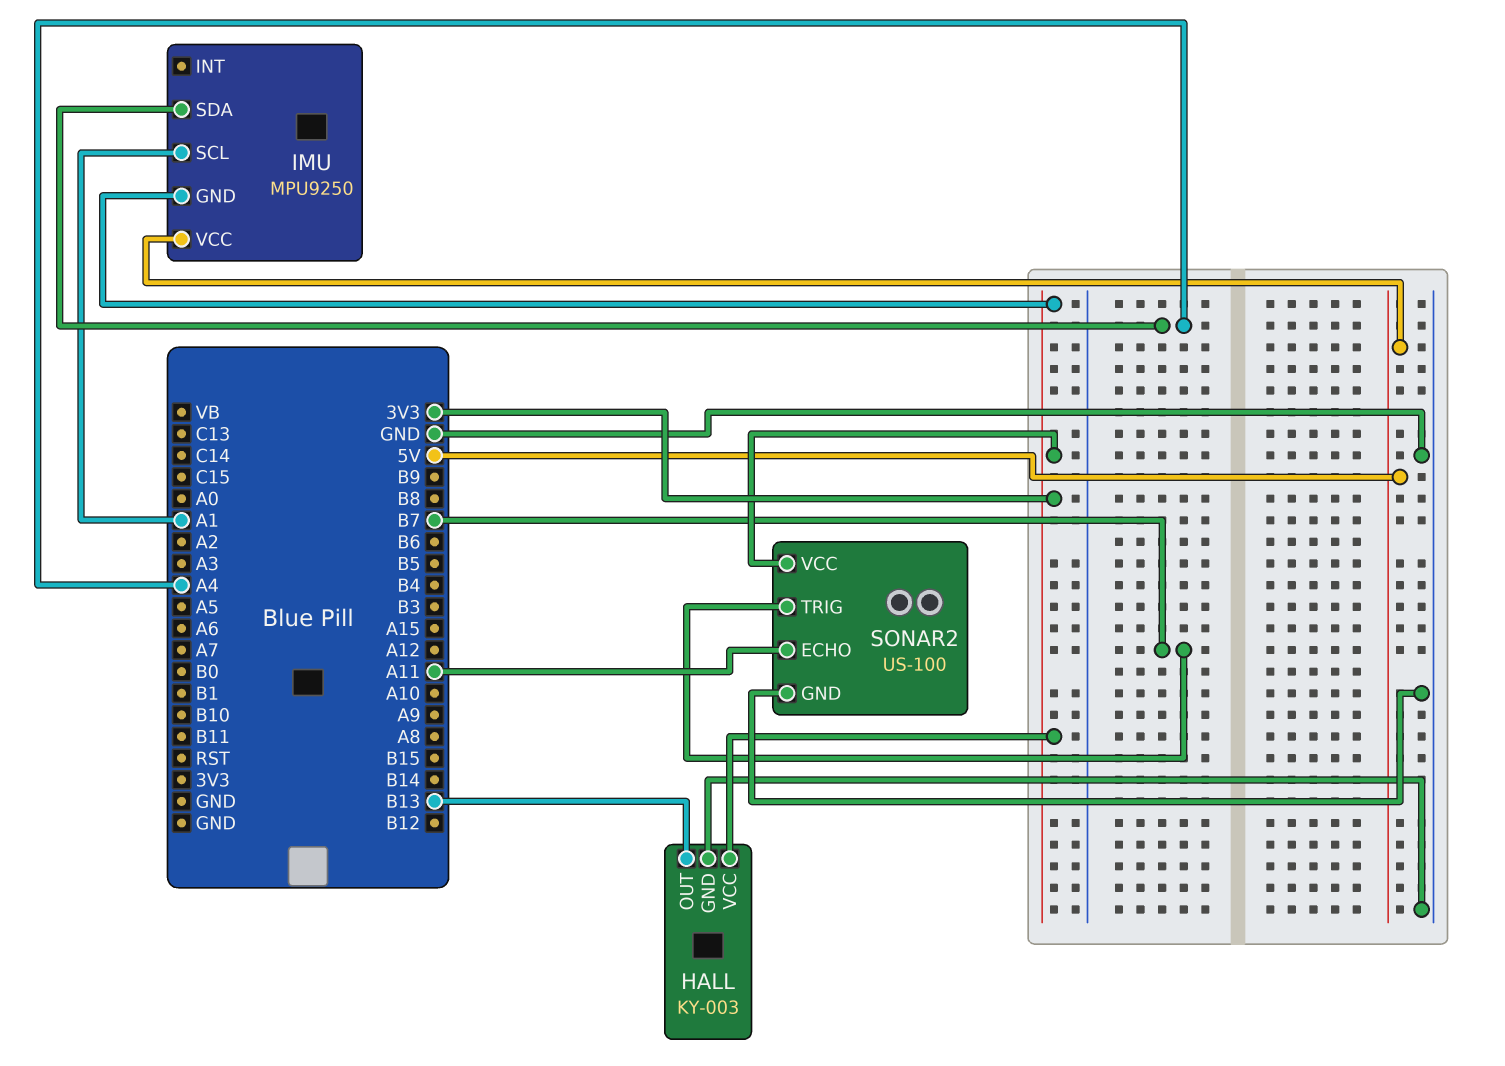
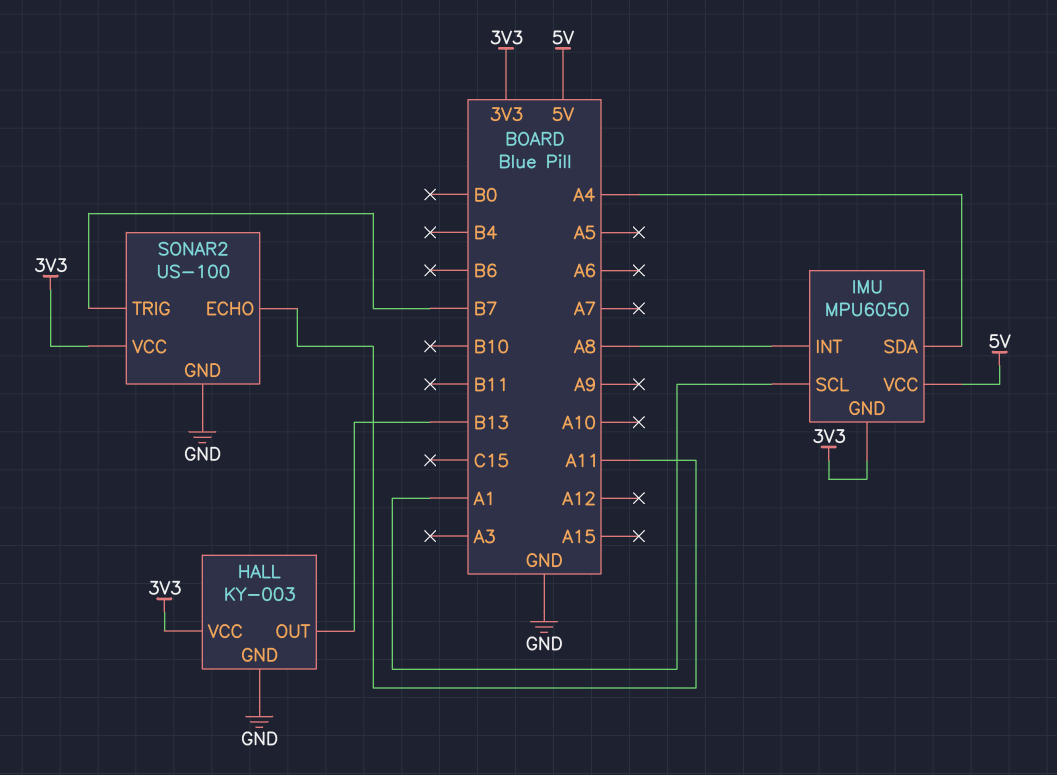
IMU: MPU9250 -> MPU6050
IMU pin INT: none -> A8

